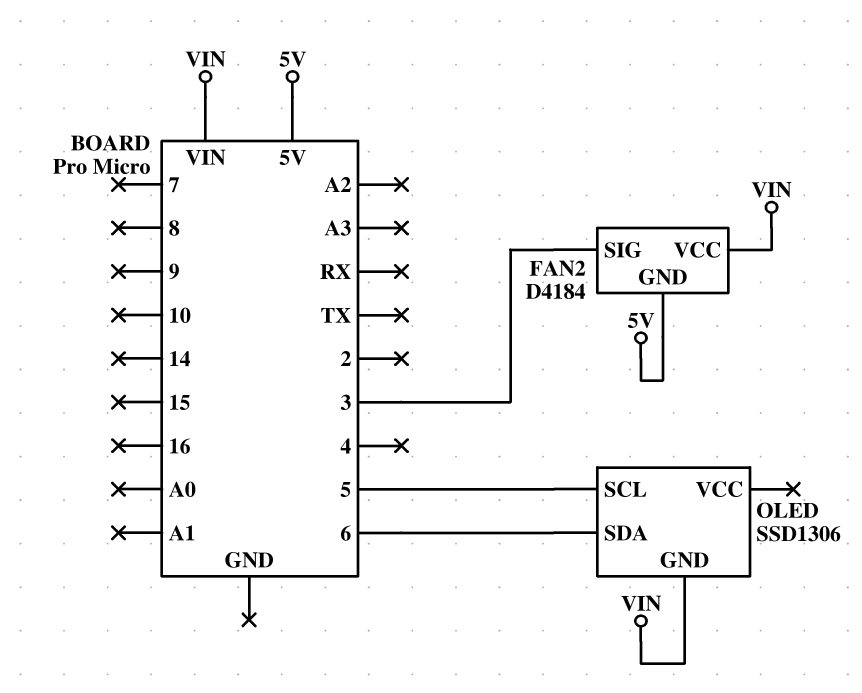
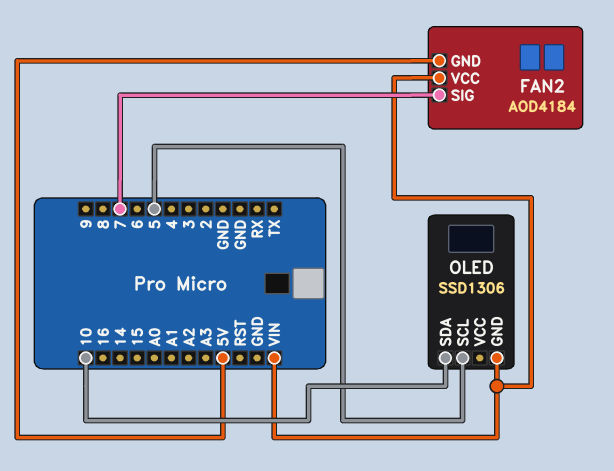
FAN2: D4184 -> AOD4184
FAN2 pin SIG: 3 -> 7
OLED pin SDA: 6 -> 10

